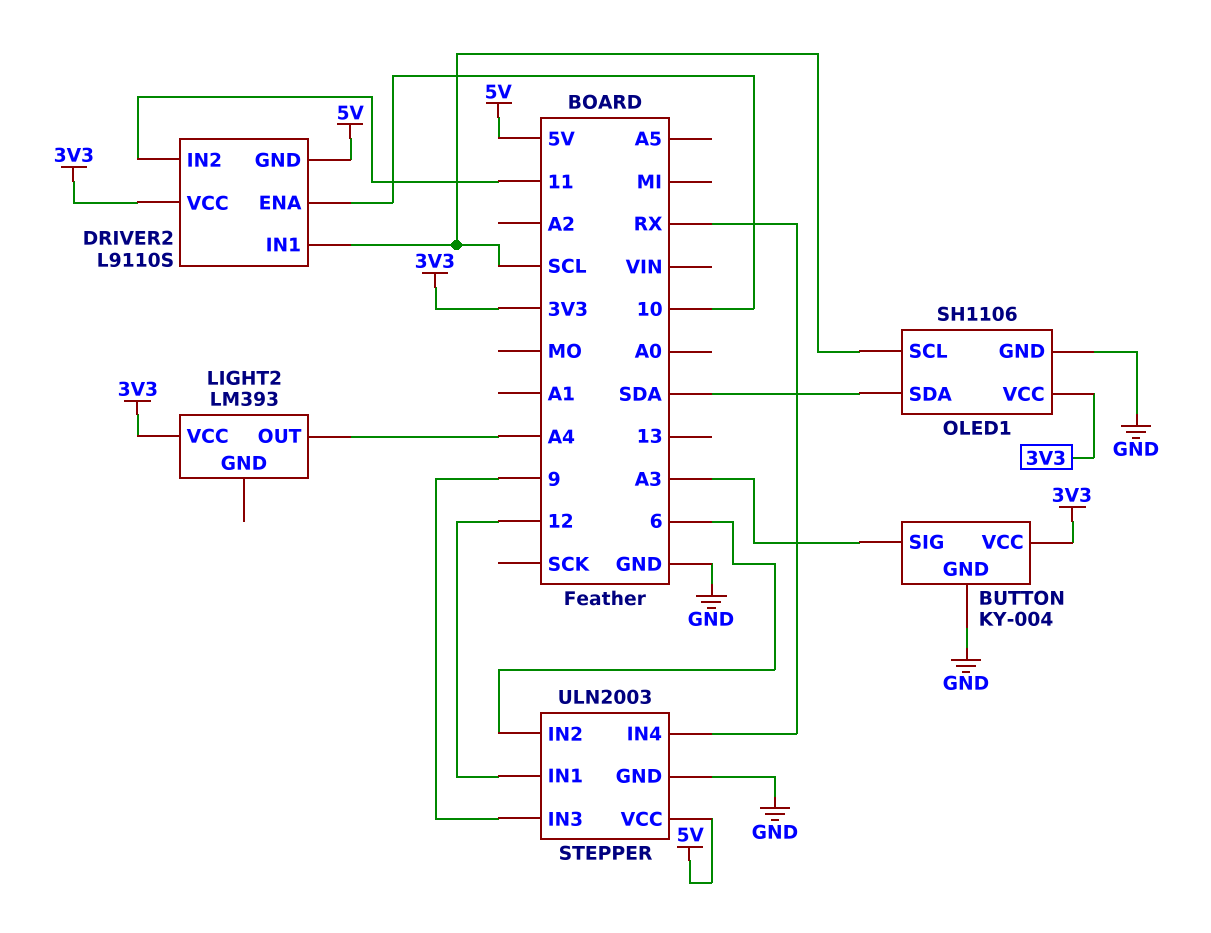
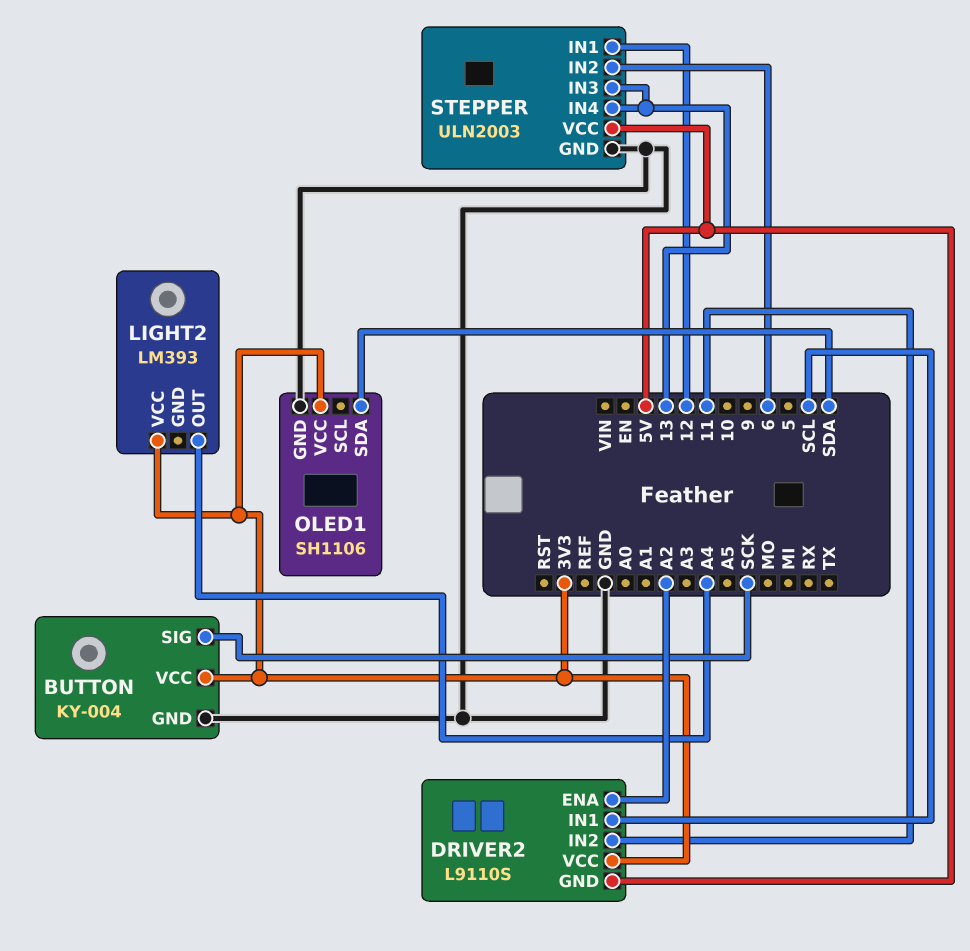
BUTTON pin SIG: A3 -> SCK
DRIVER2 pin ENA: 10 -> A2
OLED1 pin SCL: SCL -> none
STEPPER pin IN3: 9 -> 13
STEPPER pin IN4: RX -> 13

